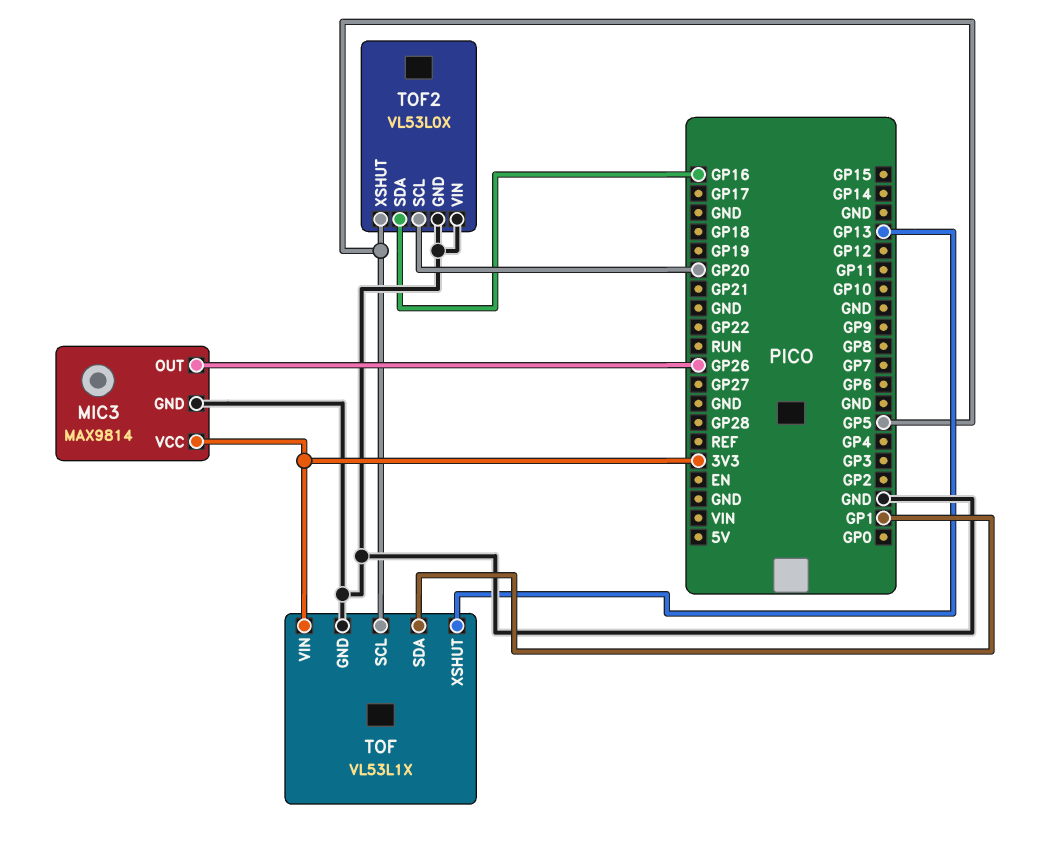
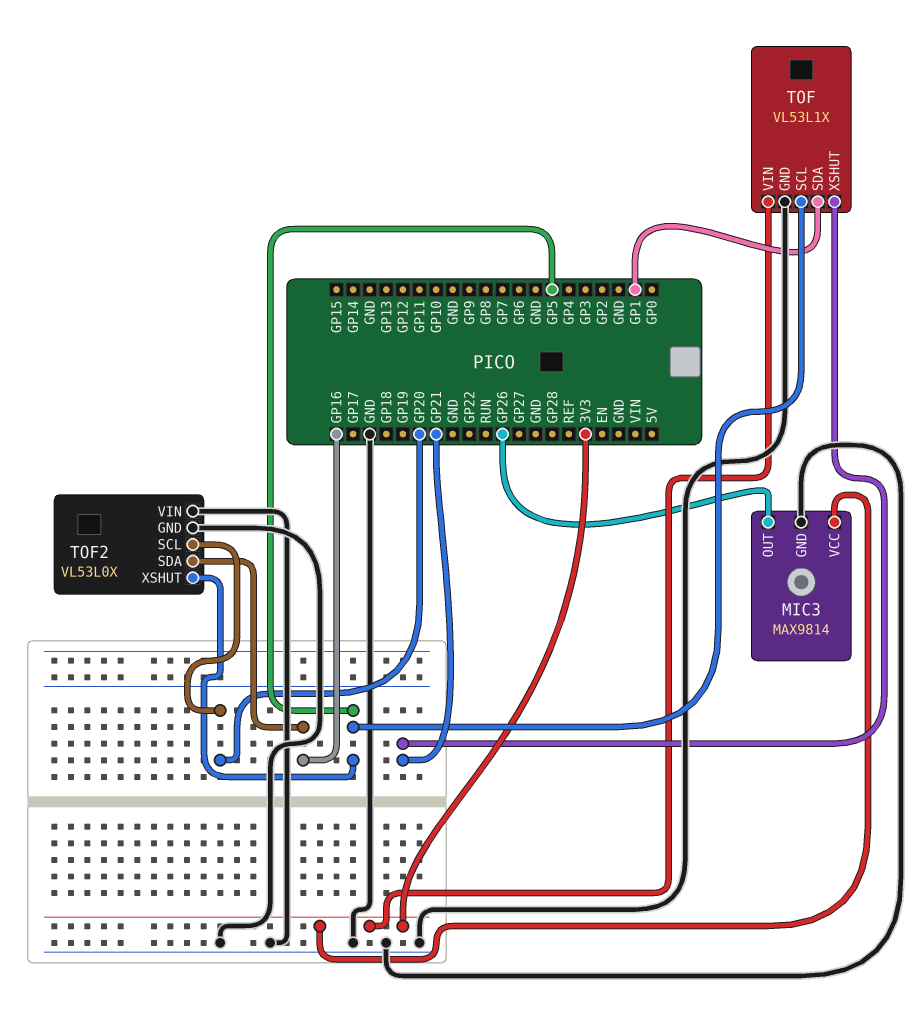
TOF pin XSHUT: GP13 -> GP21

